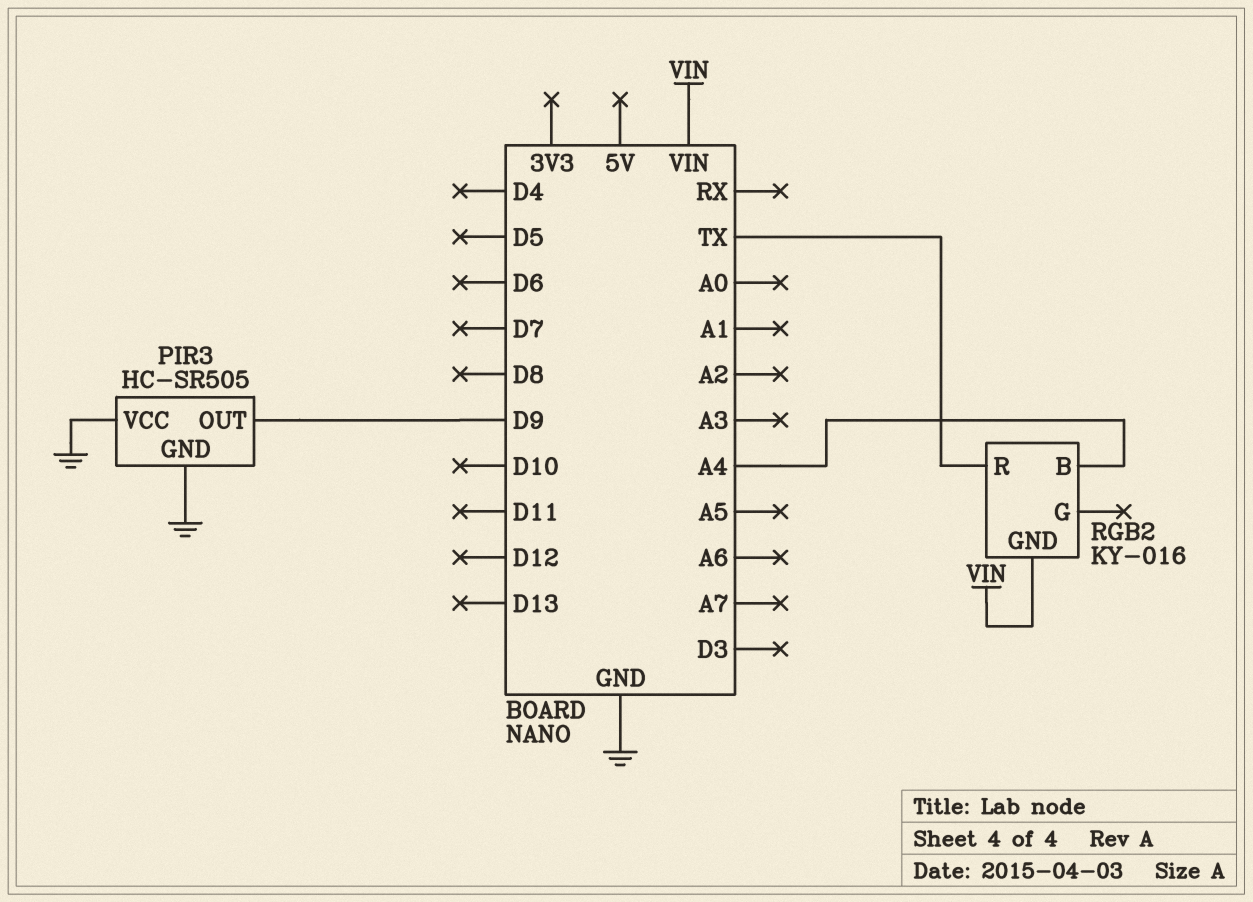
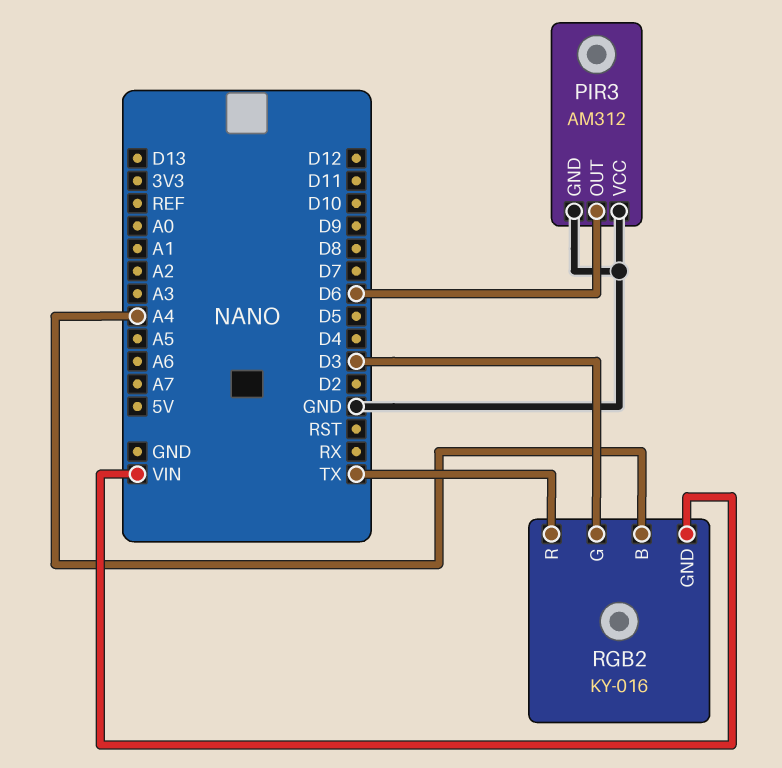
PIR3: HC-SR505 -> AM312
PIR3 pin OUT: D9 -> D6
RGB2 pin G: none -> D3

